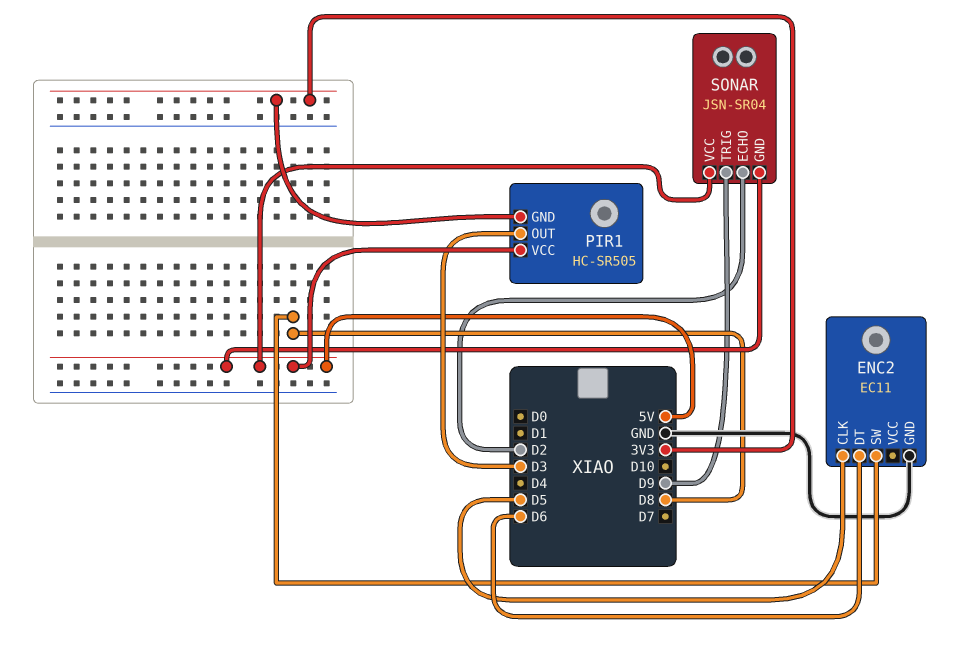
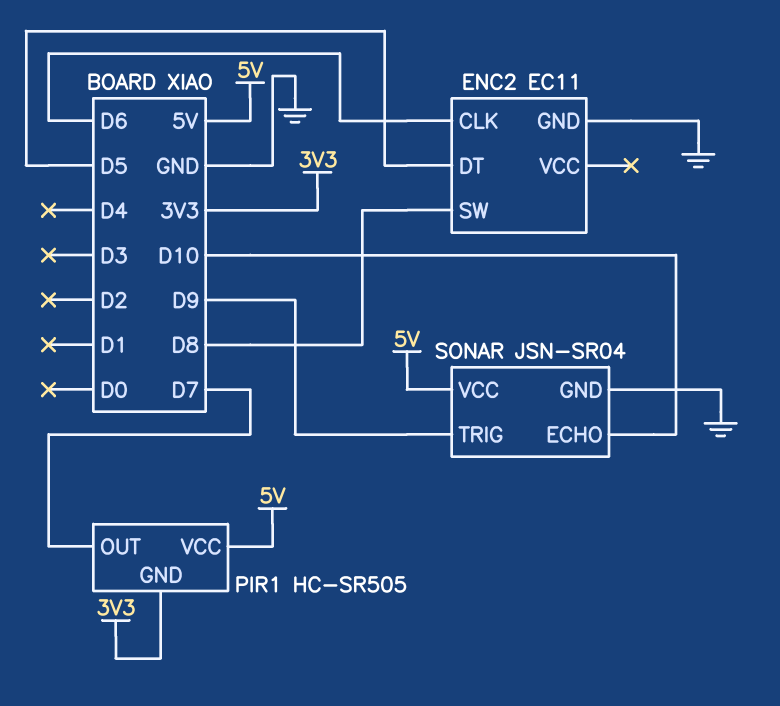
ENC2 pin CLK: D5 -> D6
ENC2 pin DT: D6 -> D5
PIR1 pin OUT: D3 -> D7
SONAR pin ECHO: D2 -> D10
SONAR pin GND: 5V -> GND

